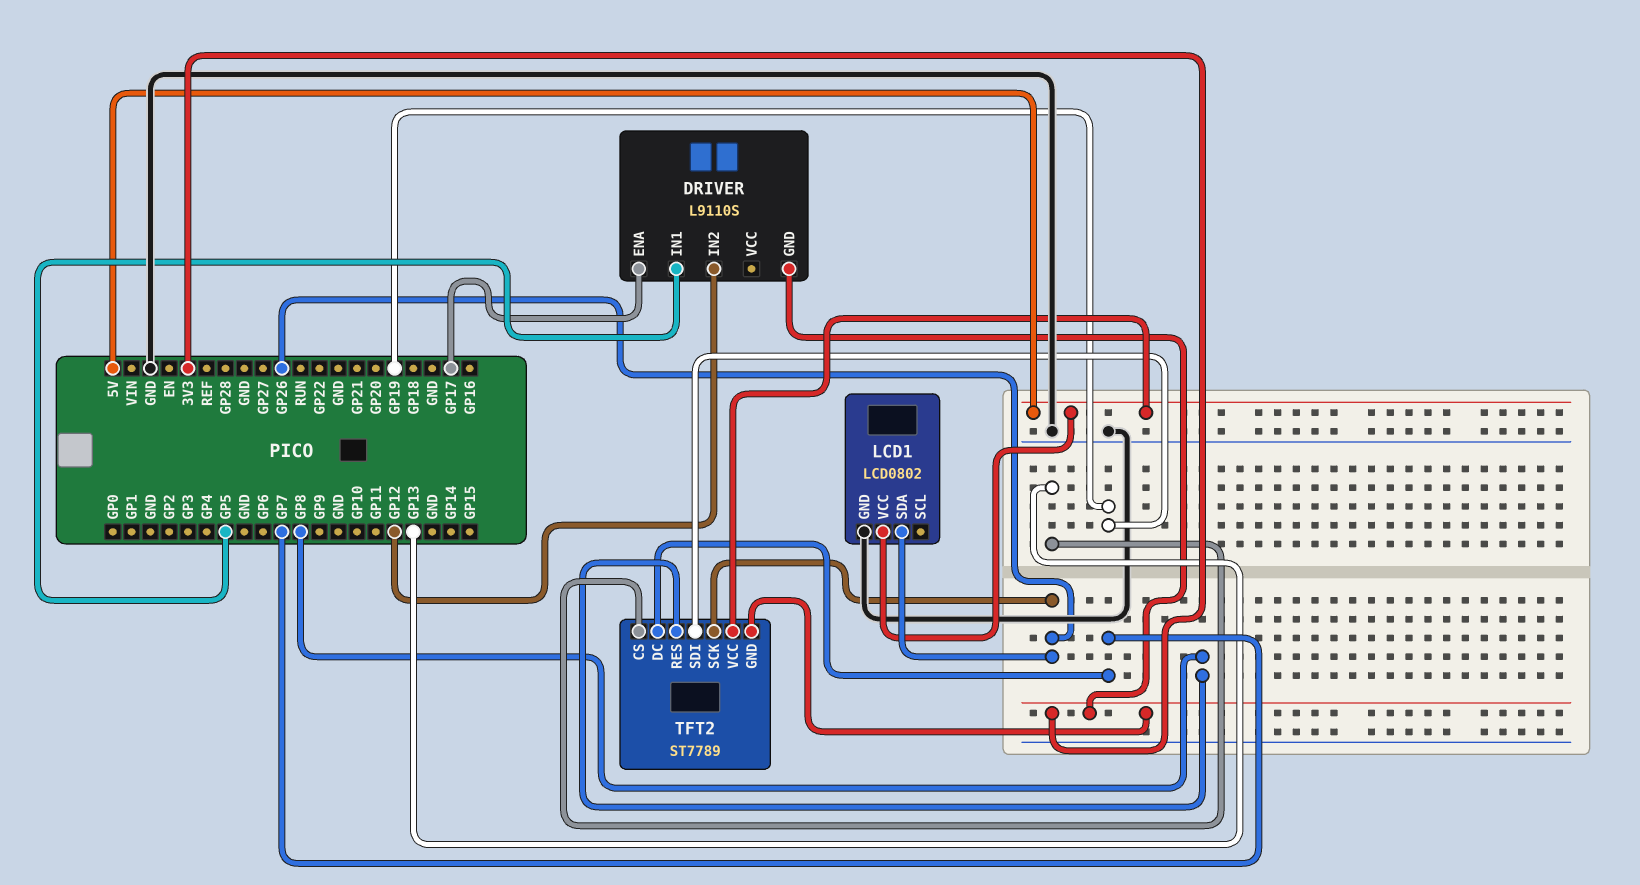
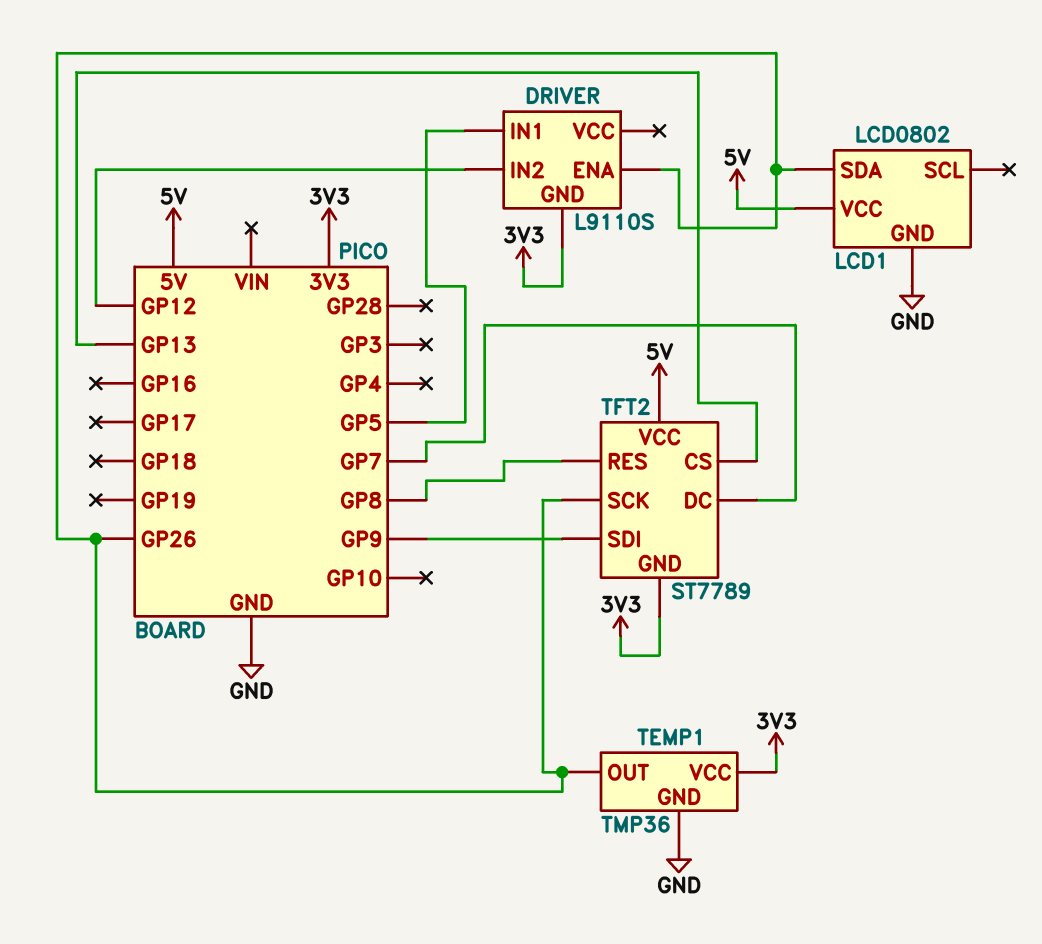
DRIVER pin ENA: GP17 -> GP26
TEMP1: none -> TMP36
TEMP1 pin GND: none -> GND
TEMP1 pin OUT: none -> GP26
TEMP1 pin VCC: none -> 3V3
TFT2 pin SDI: GP19 -> GP9

